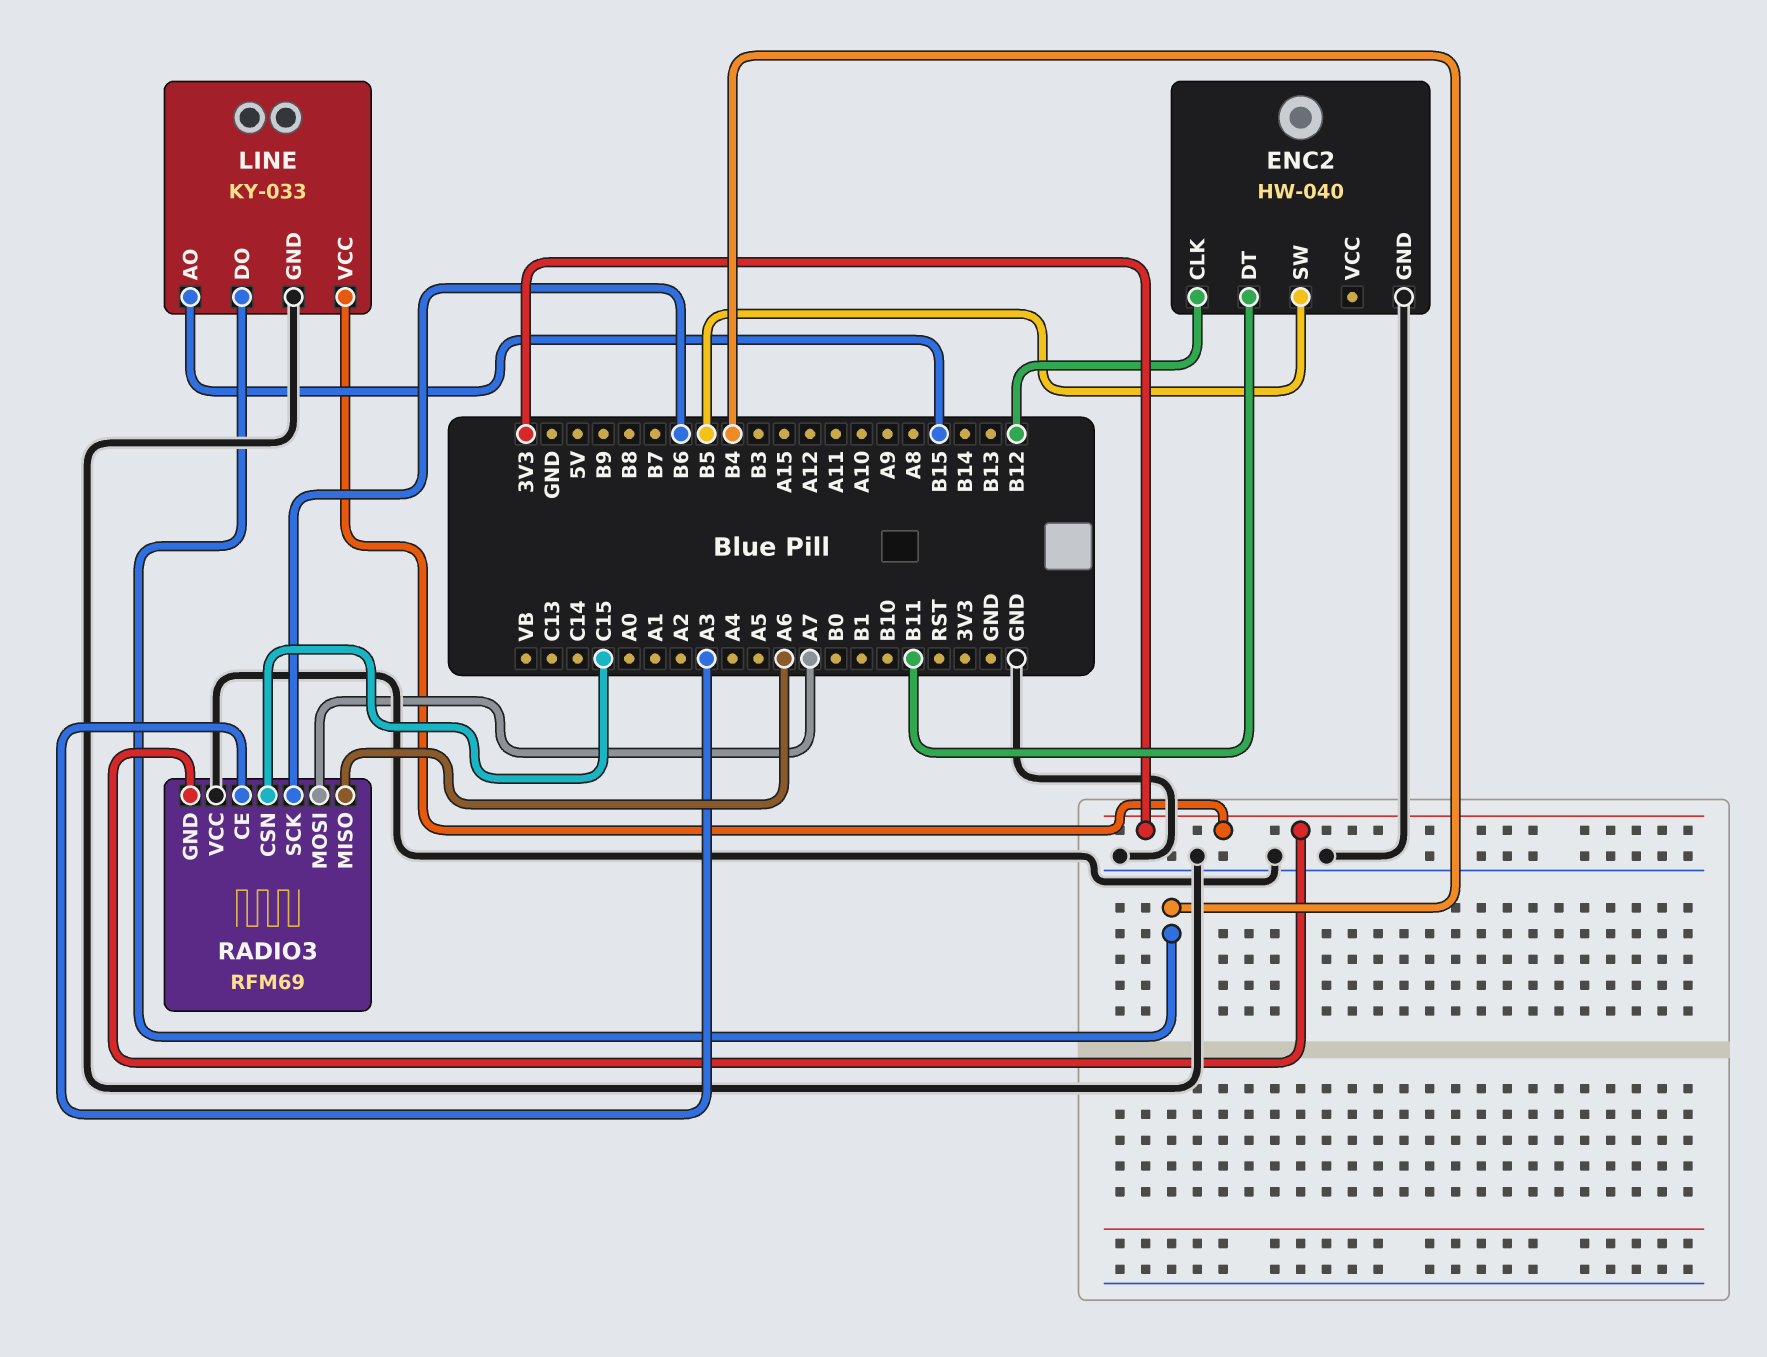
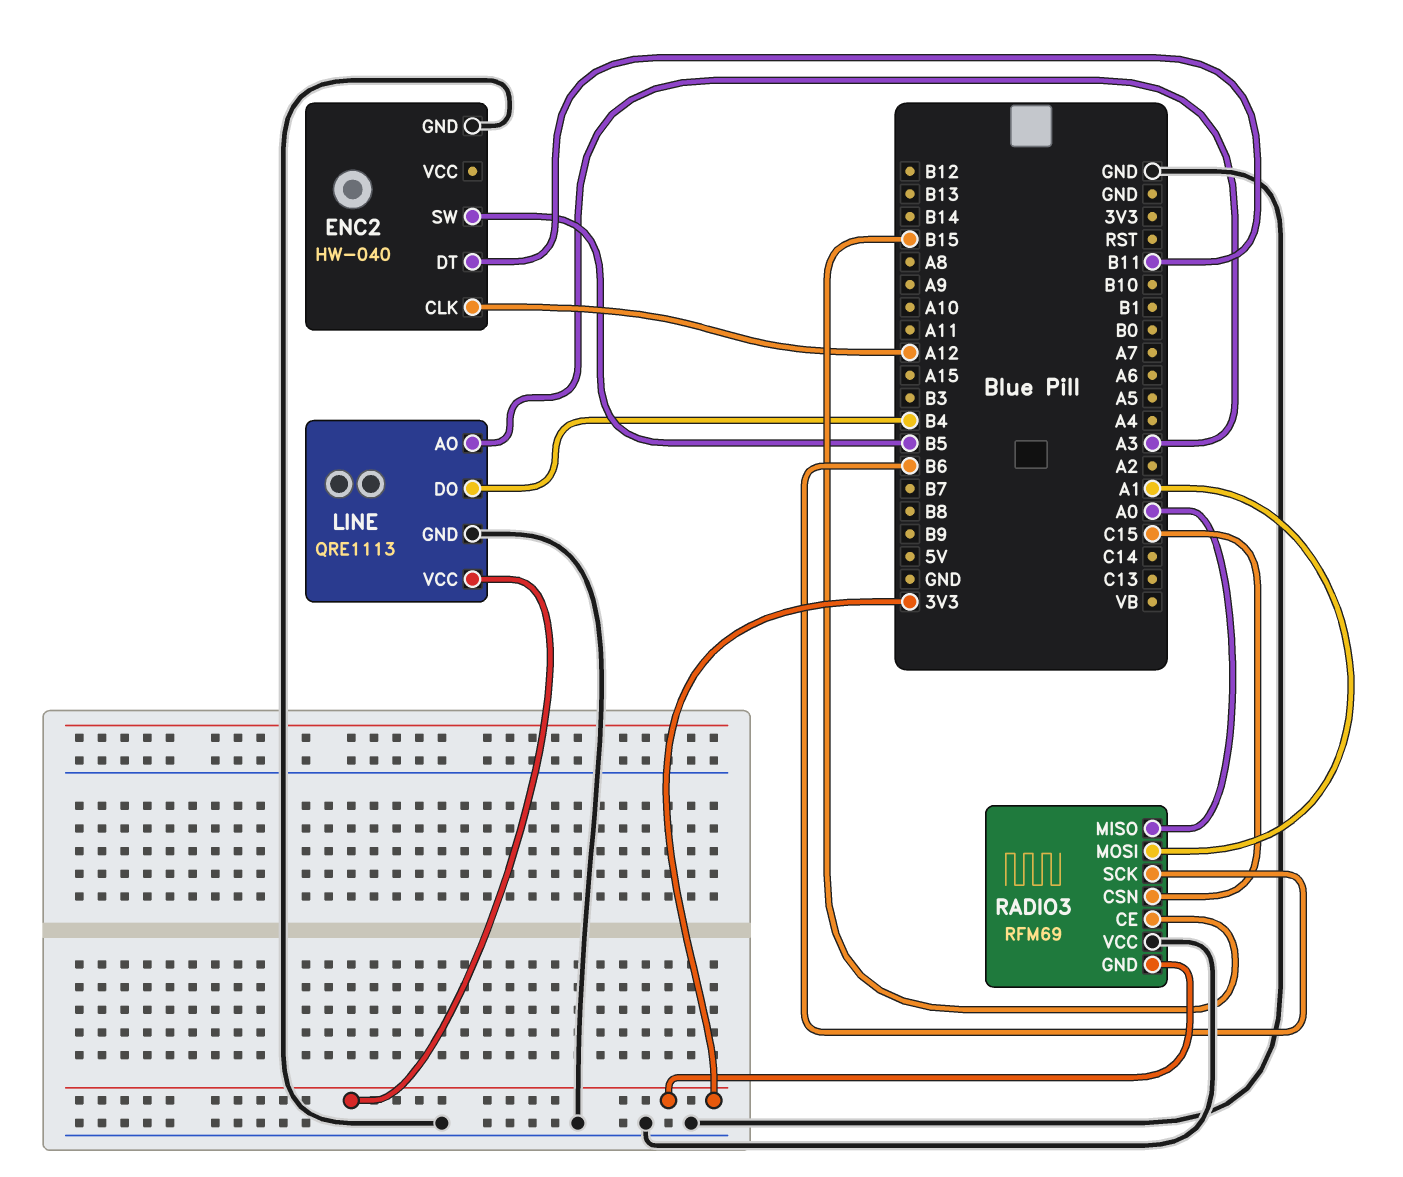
ENC2 pin CLK: B12 -> A12
LINE: KY-033 -> QRE1113
LINE pin AO: B15 -> A3
RADIO3 pin CE: A3 -> B15
RADIO3 pin MISO: A6 -> A0
RADIO3 pin MOSI: A7 -> A1

